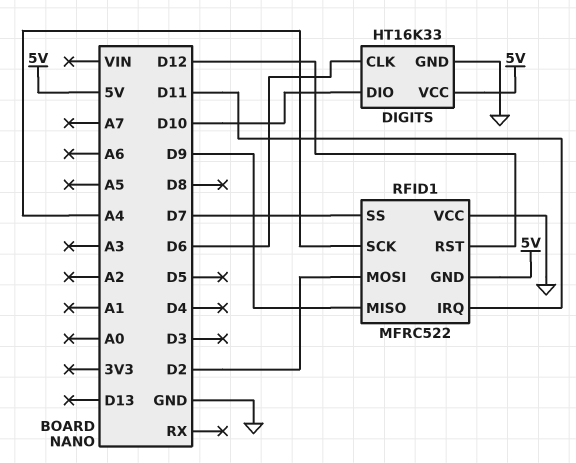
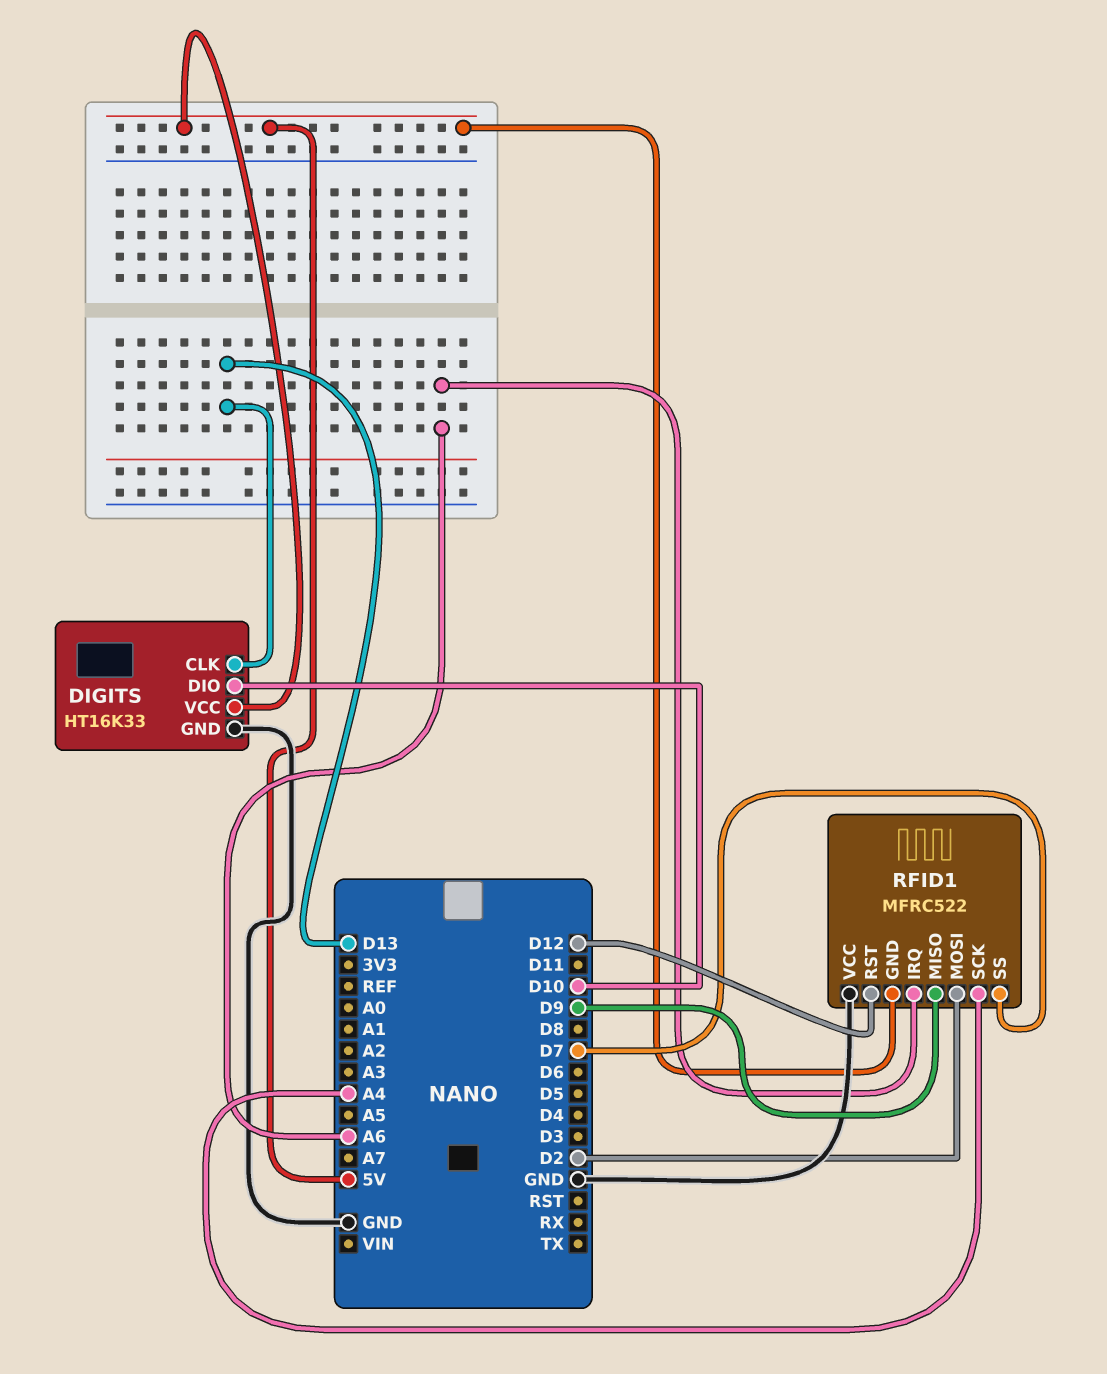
DIGITS pin CLK: D6 -> D13
RFID1 pin IRQ: D11 -> A6

